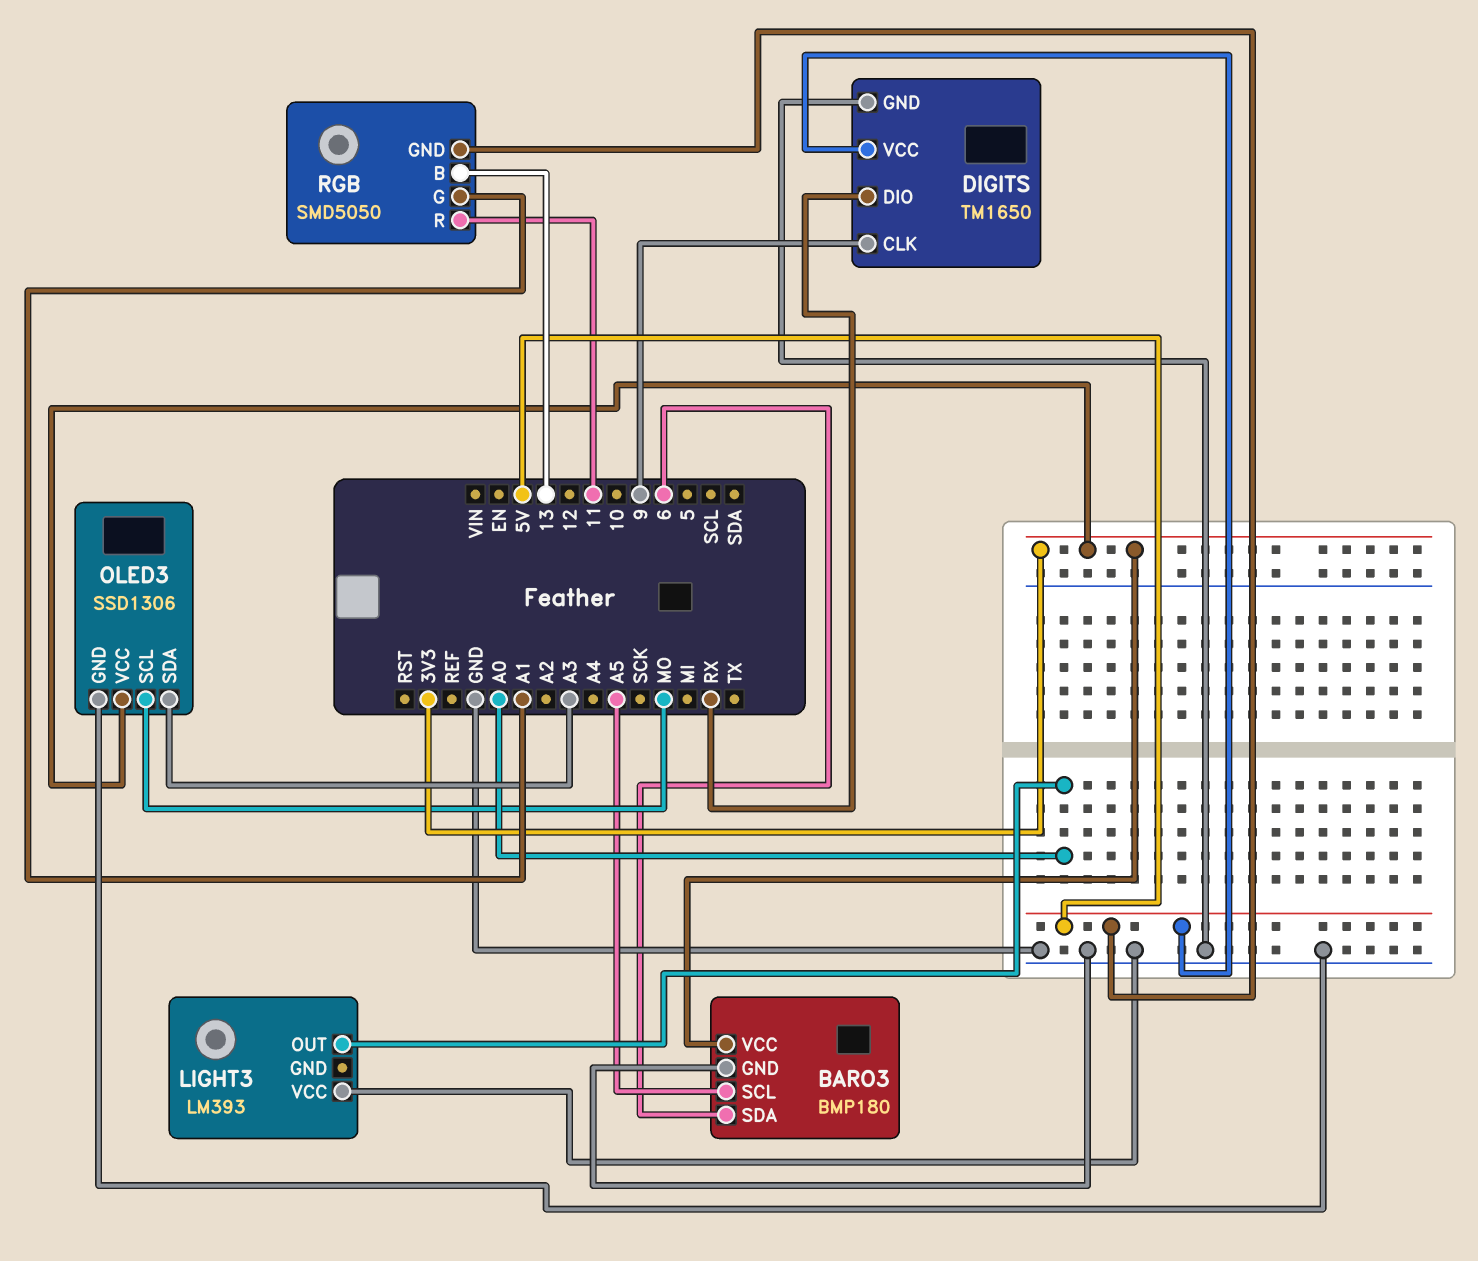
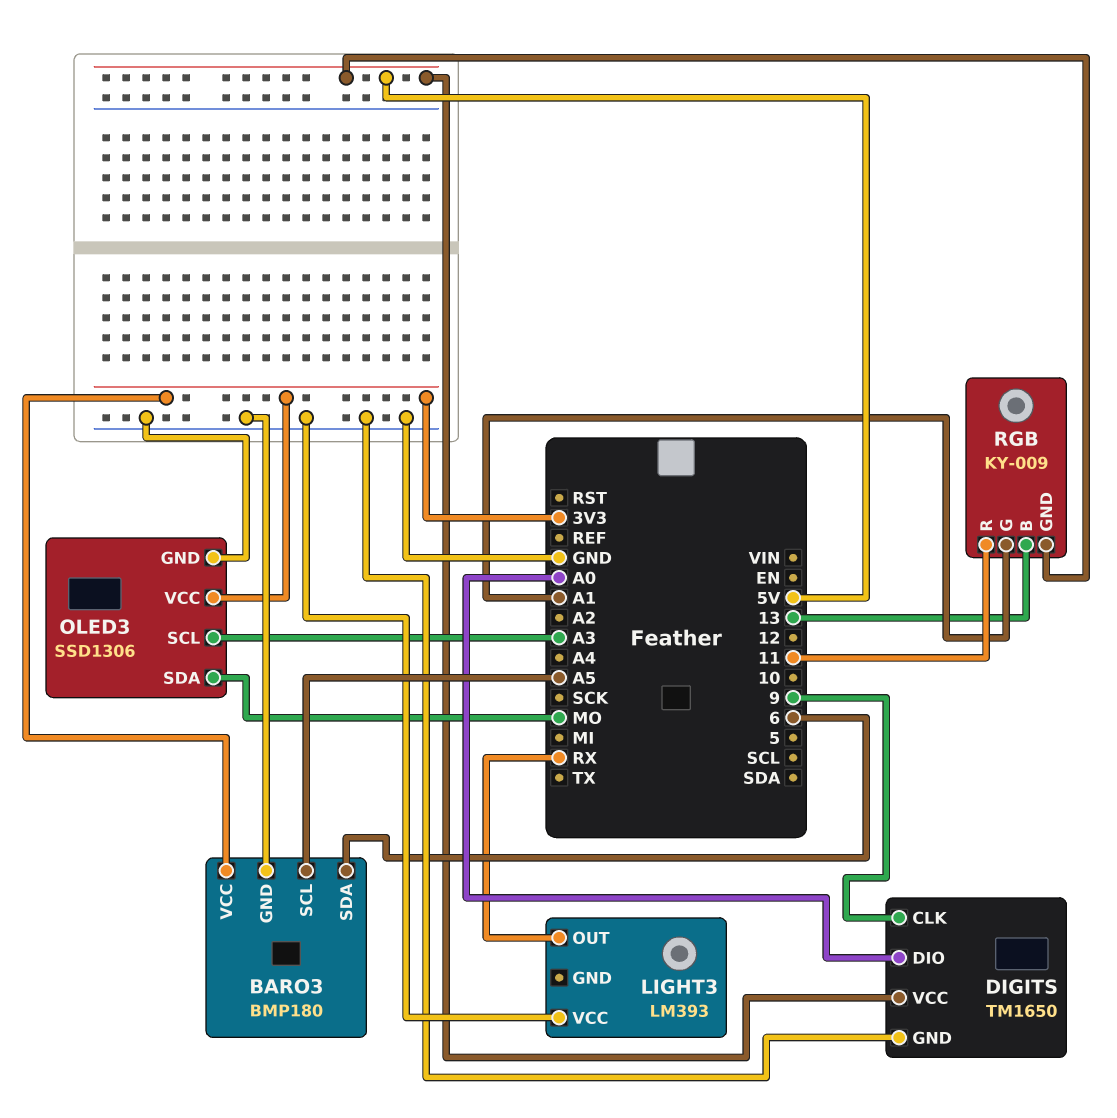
DIGITS pin DIO: RX -> A0
LIGHT3 pin OUT: A0 -> RX
OLED3 pin SCL: MO -> A3
OLED3 pin SDA: A3 -> MO
RGB: SMD5050 -> KY-009

